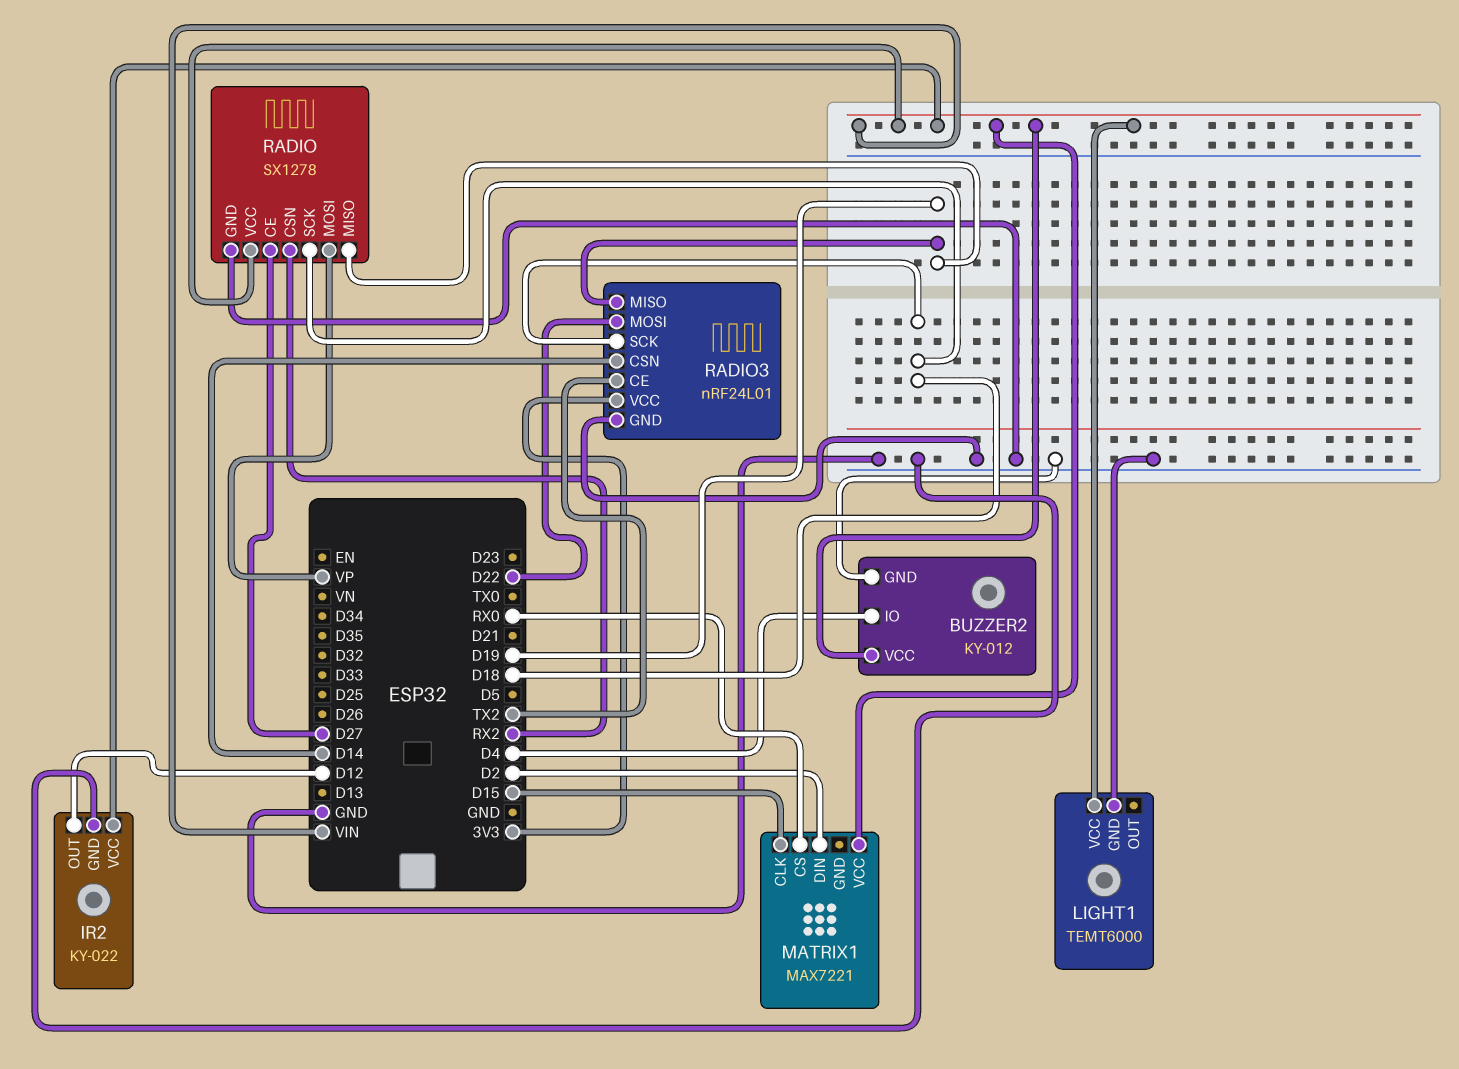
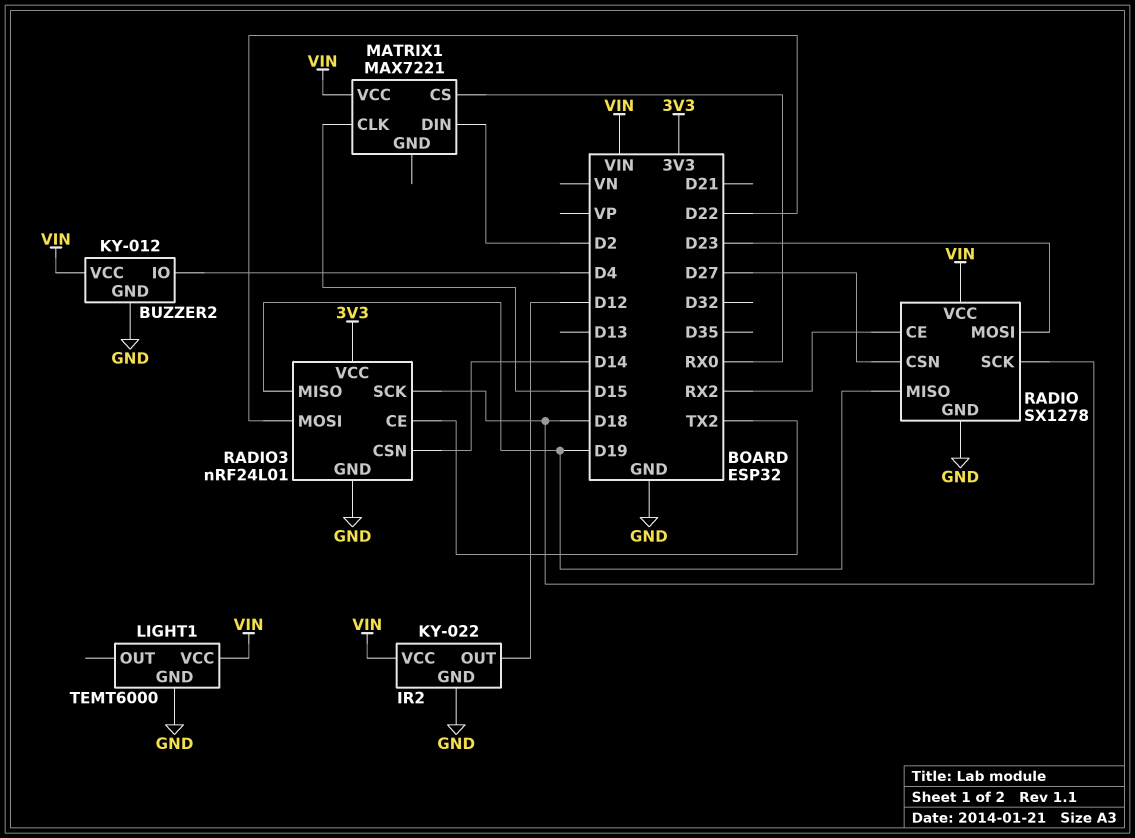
RADIO pin CE: D27 -> RX2
RADIO pin CSN: RX2 -> D27
RADIO pin MOSI: VP -> D23

